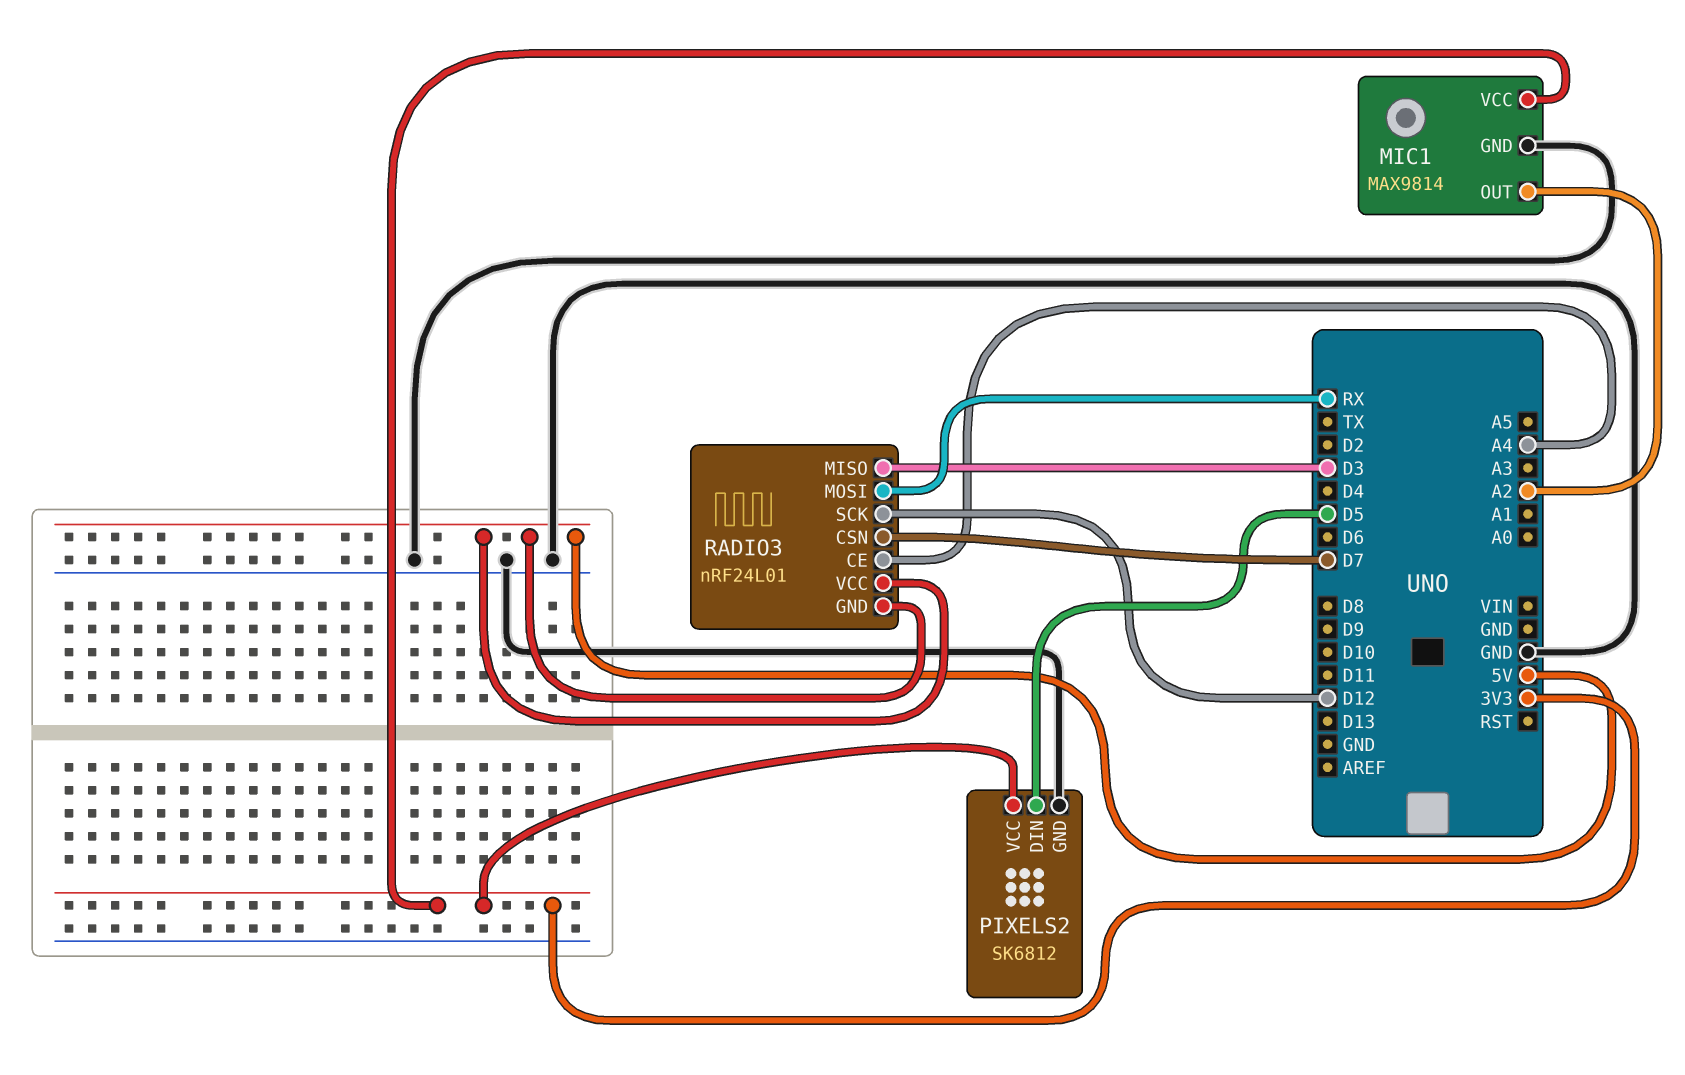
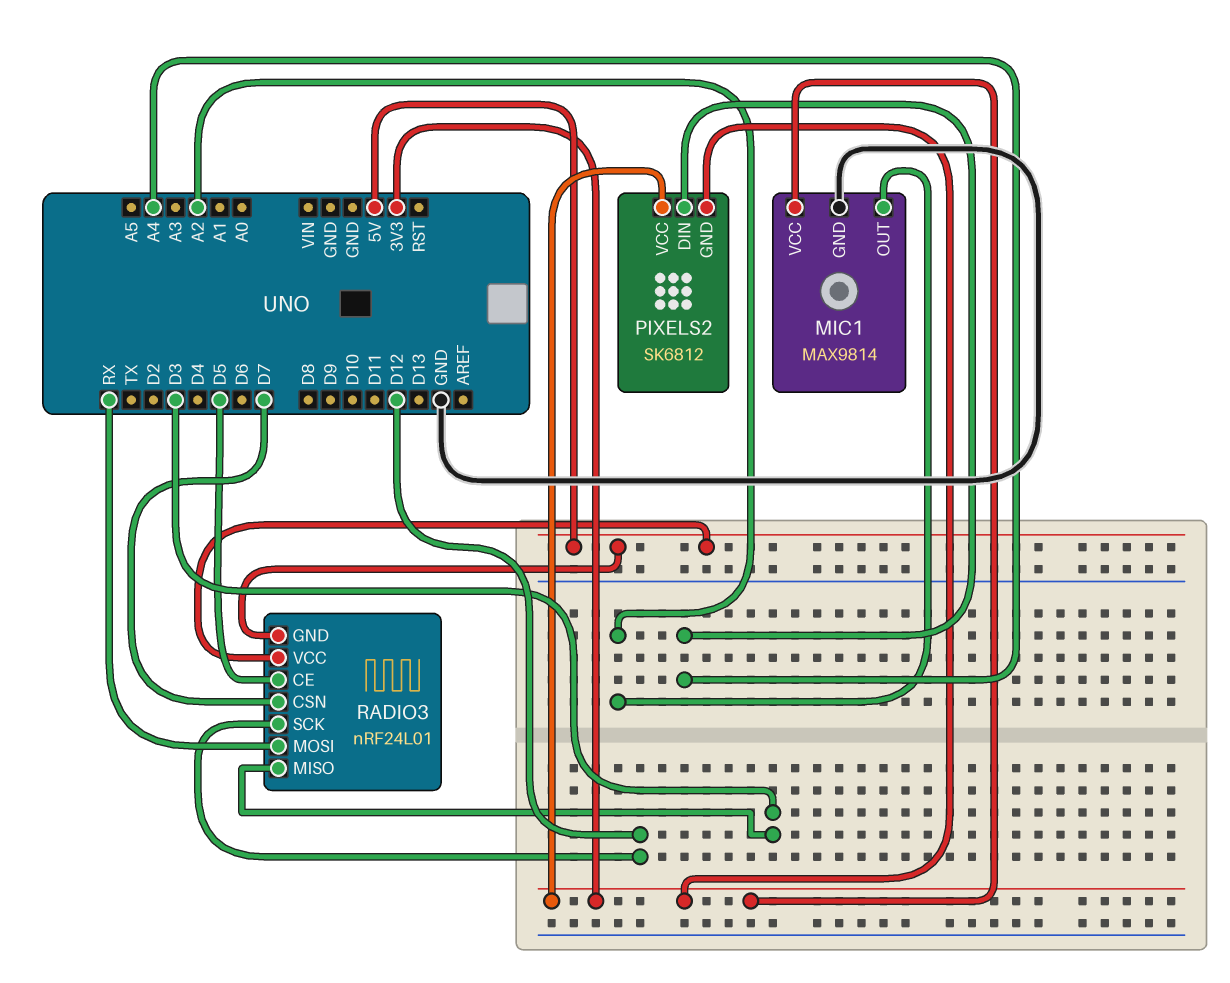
PIXELS2 pin DIN: D5 -> A4
PIXELS2 pin GND: GND -> 3V3
RADIO3 pin CE: A4 -> D5

